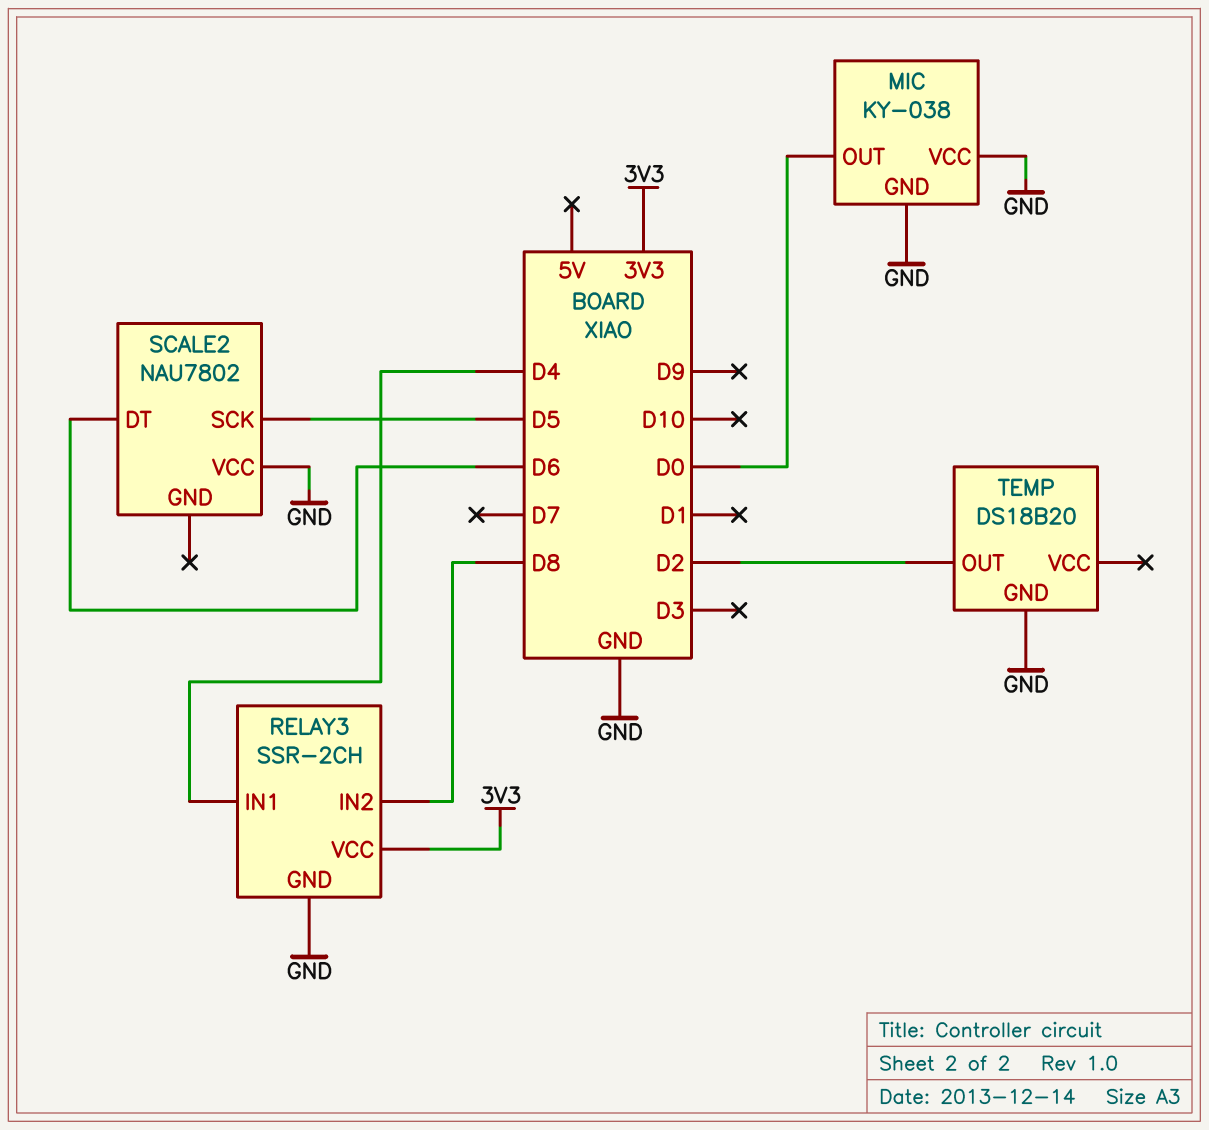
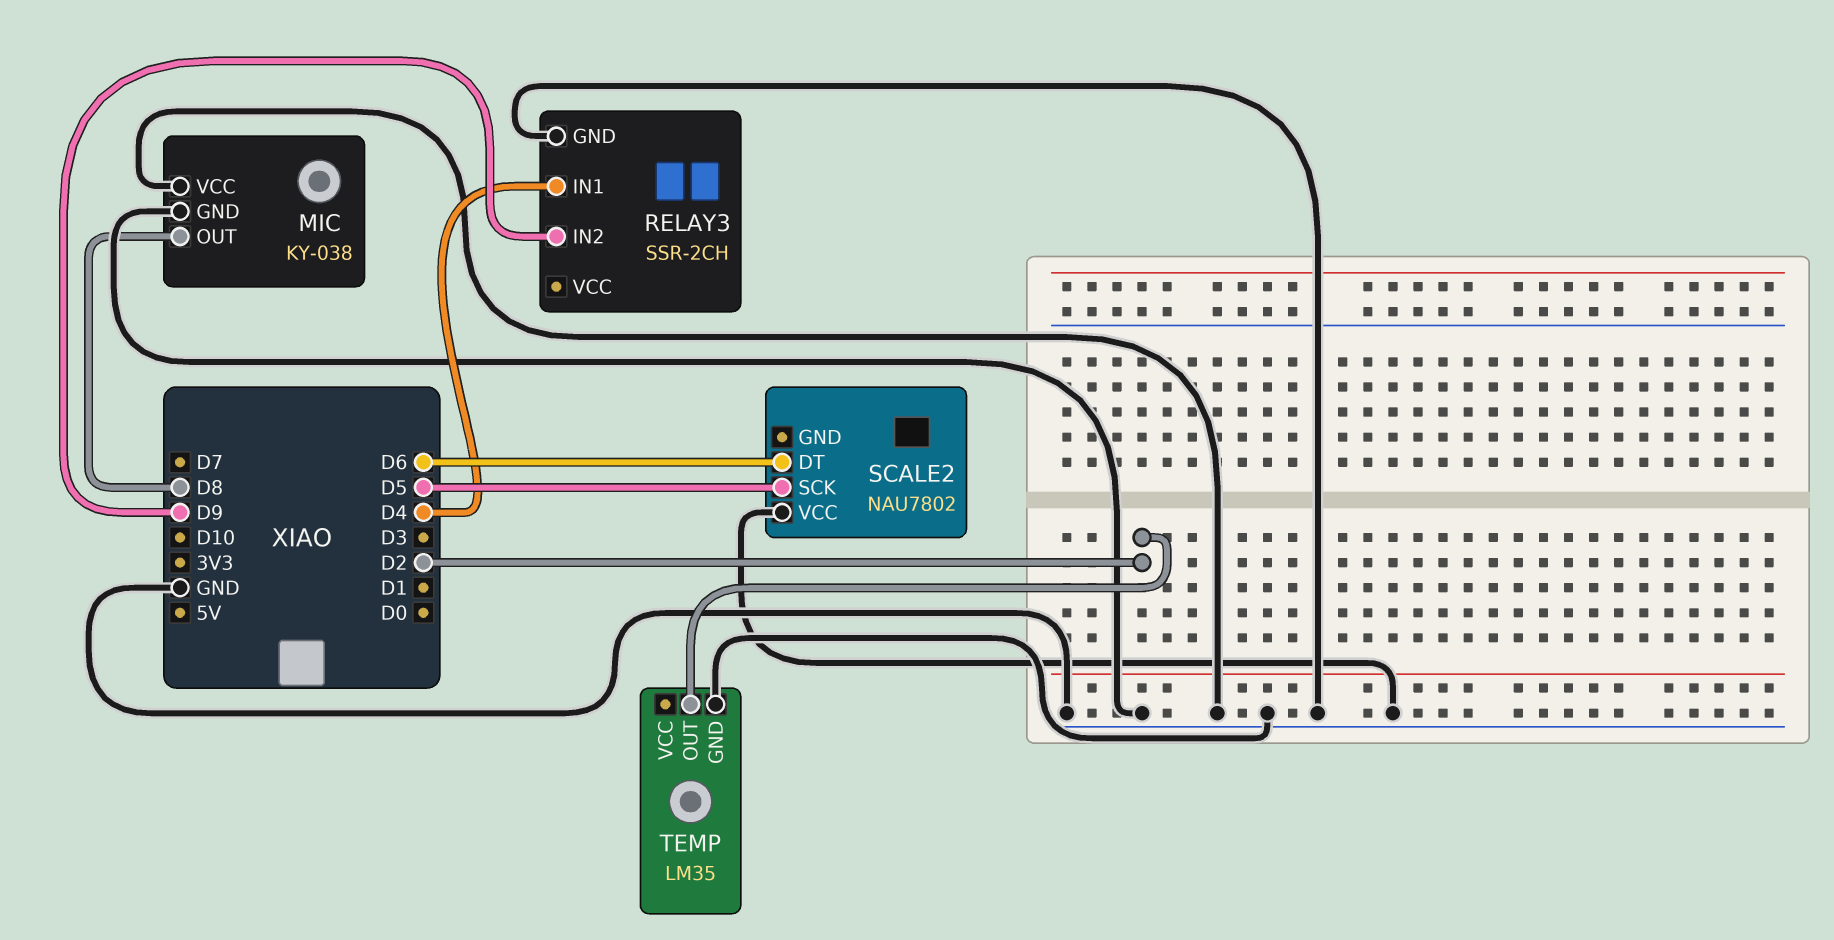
MIC pin OUT: D0 -> D8
RELAY3 pin IN2: D8 -> D9
RELAY3 pin VCC: 3V3 -> none
TEMP: DS18B20 -> LM35

